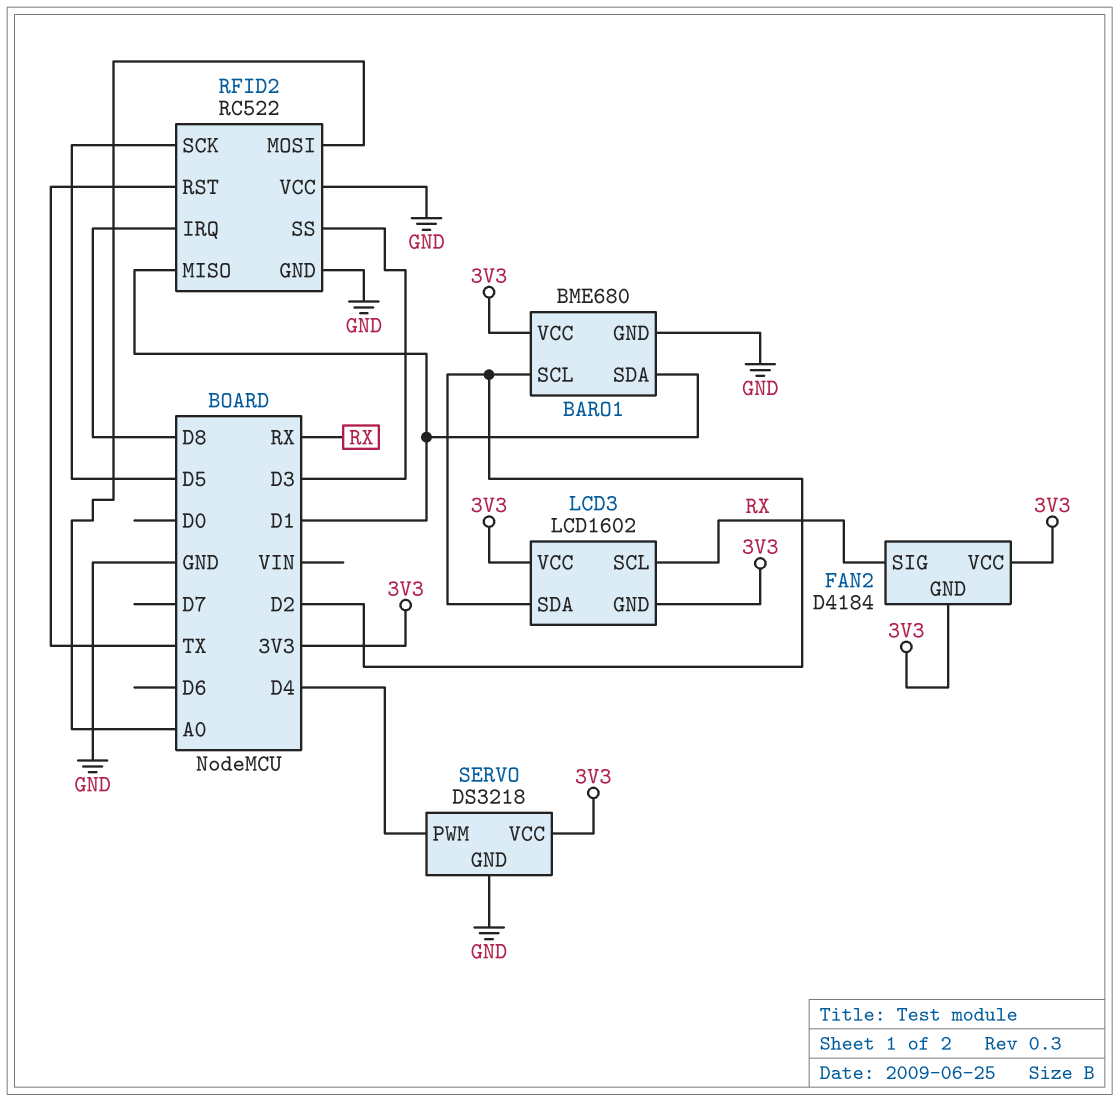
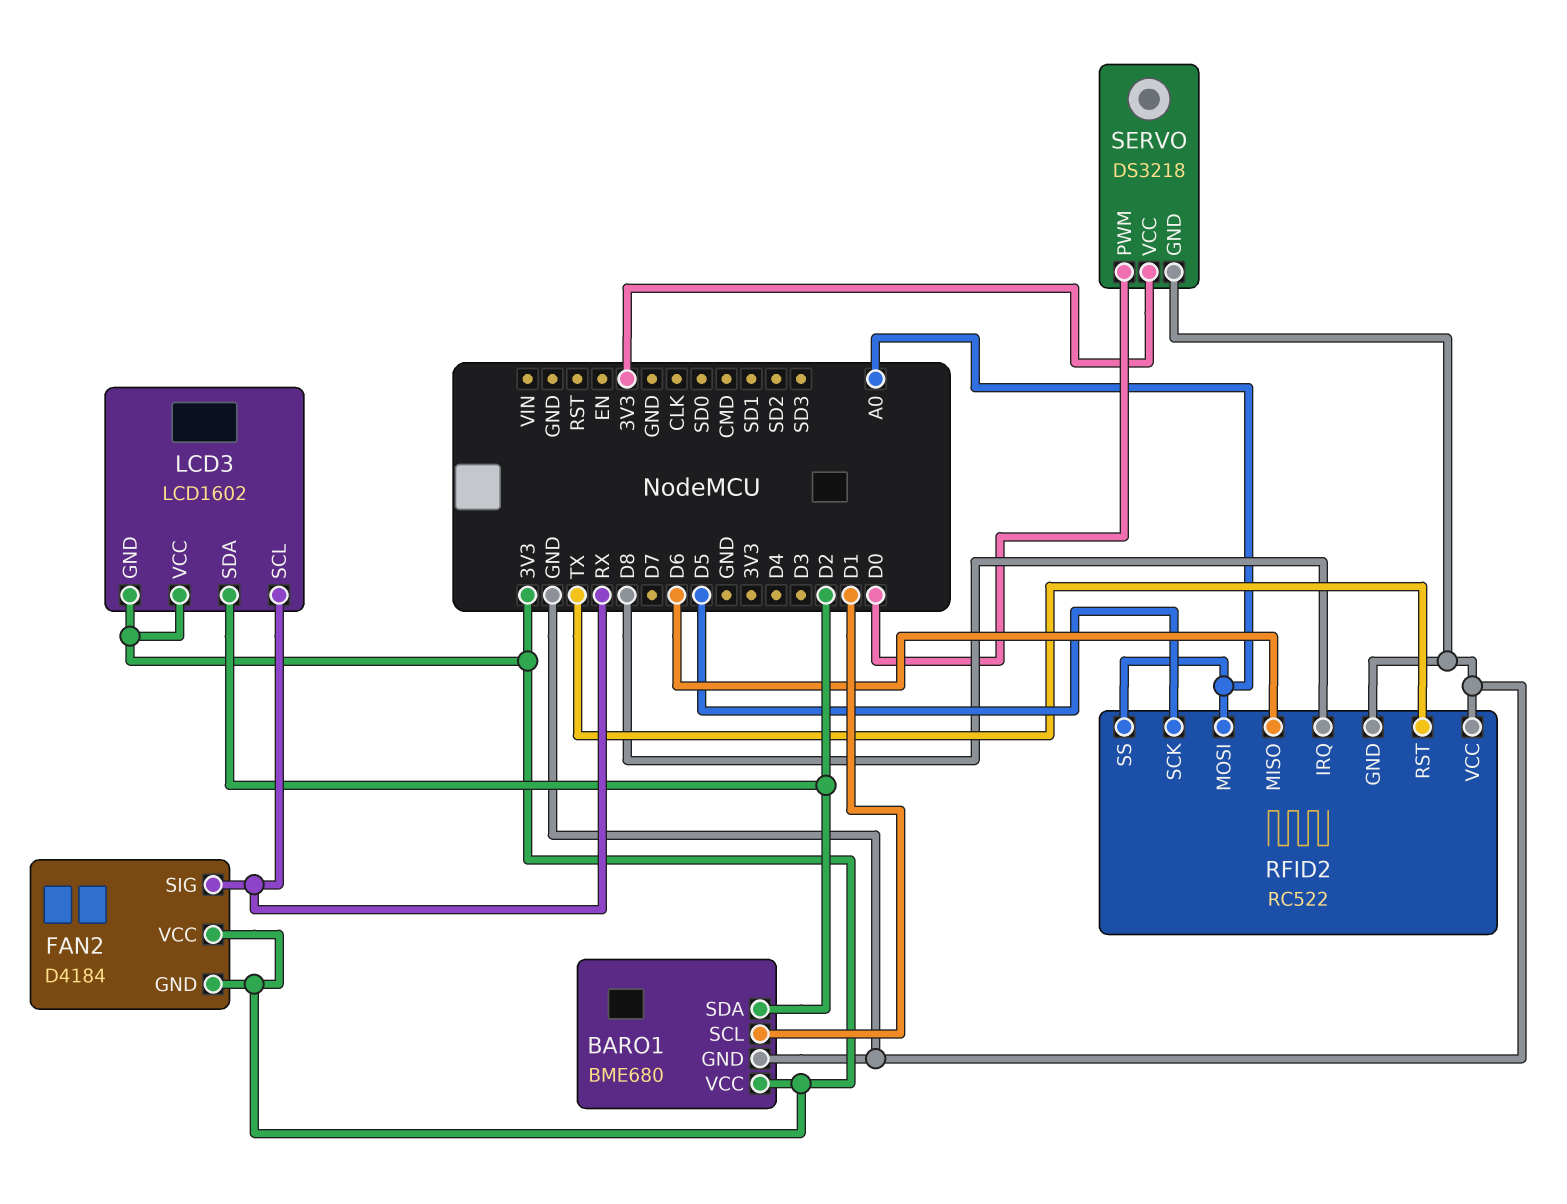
BARO1 pin SCL: D2 -> D1
BARO1 pin SDA: D1 -> D2
RFID2 pin MISO: D1 -> D6
RFID2 pin SS: D3 -> A0
SERVO pin PWM: D4 -> D0

